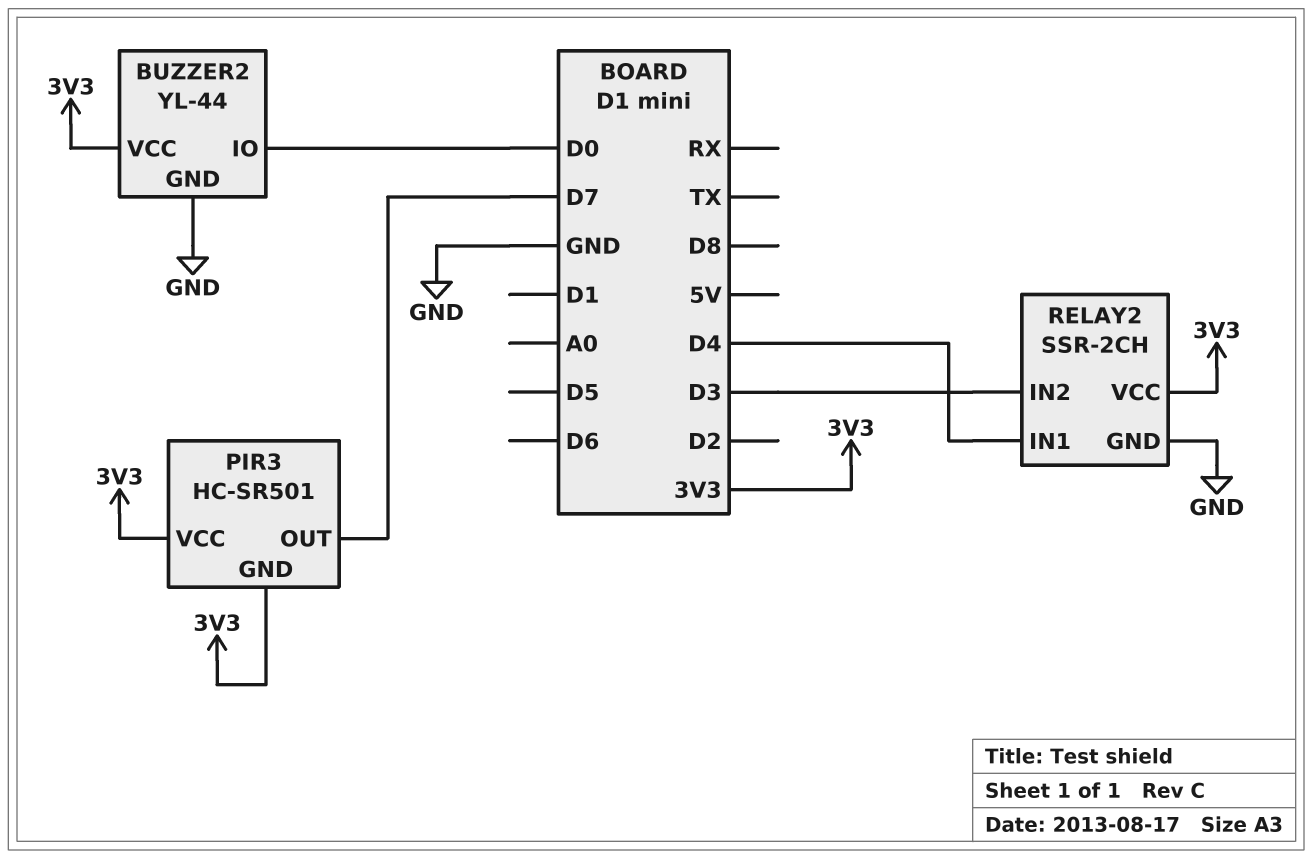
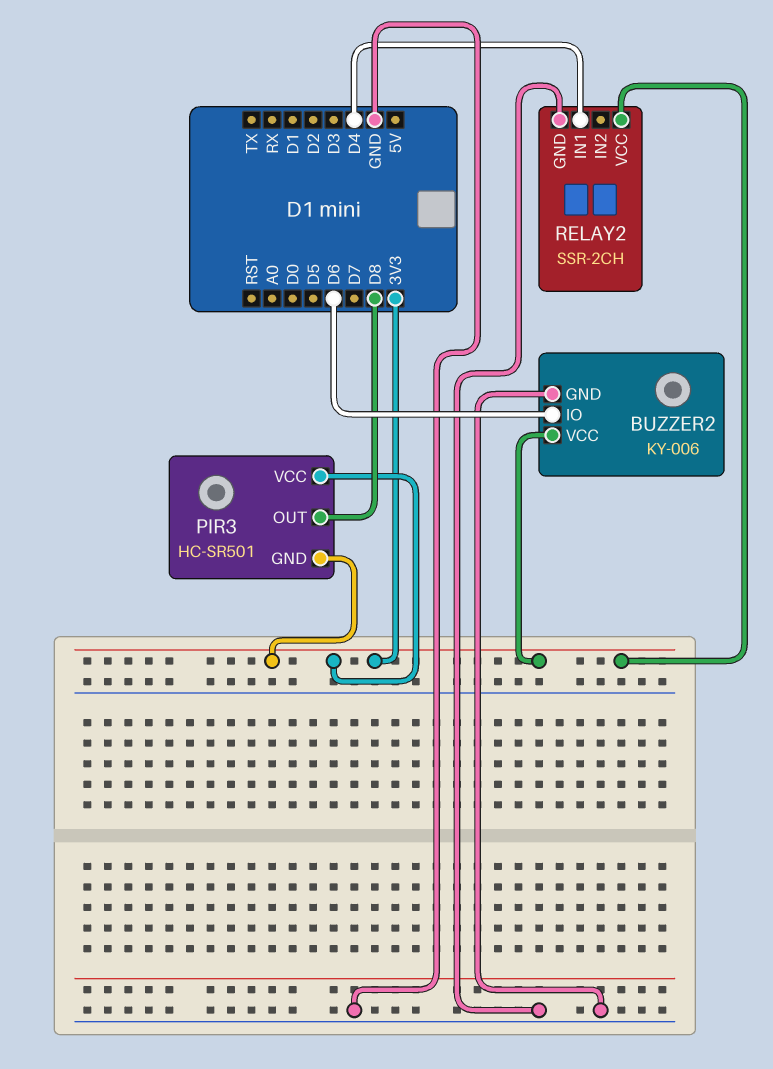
BUZZER2: YL-44 -> KY-006
BUZZER2 pin IO: D0 -> D6
PIR3 pin OUT: D7 -> D8
RELAY2 pin IN2: D3 -> none

